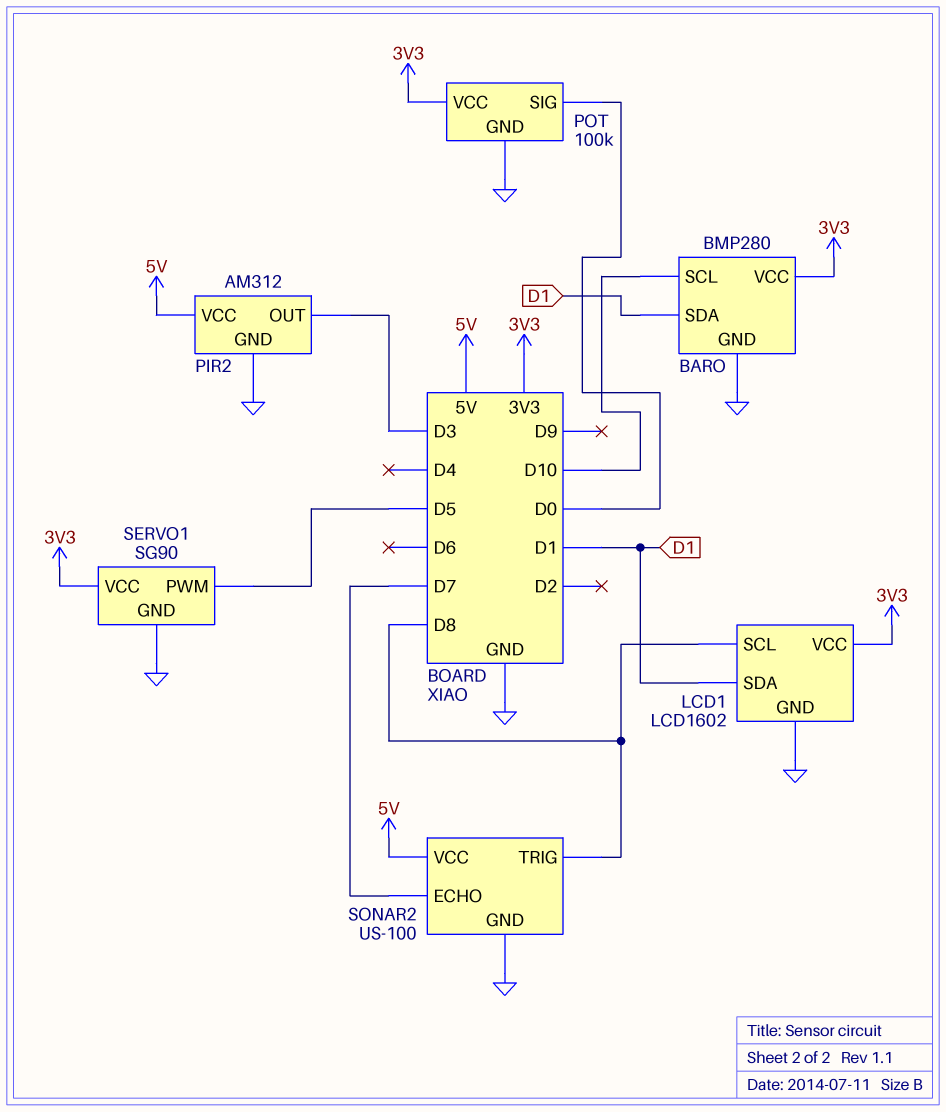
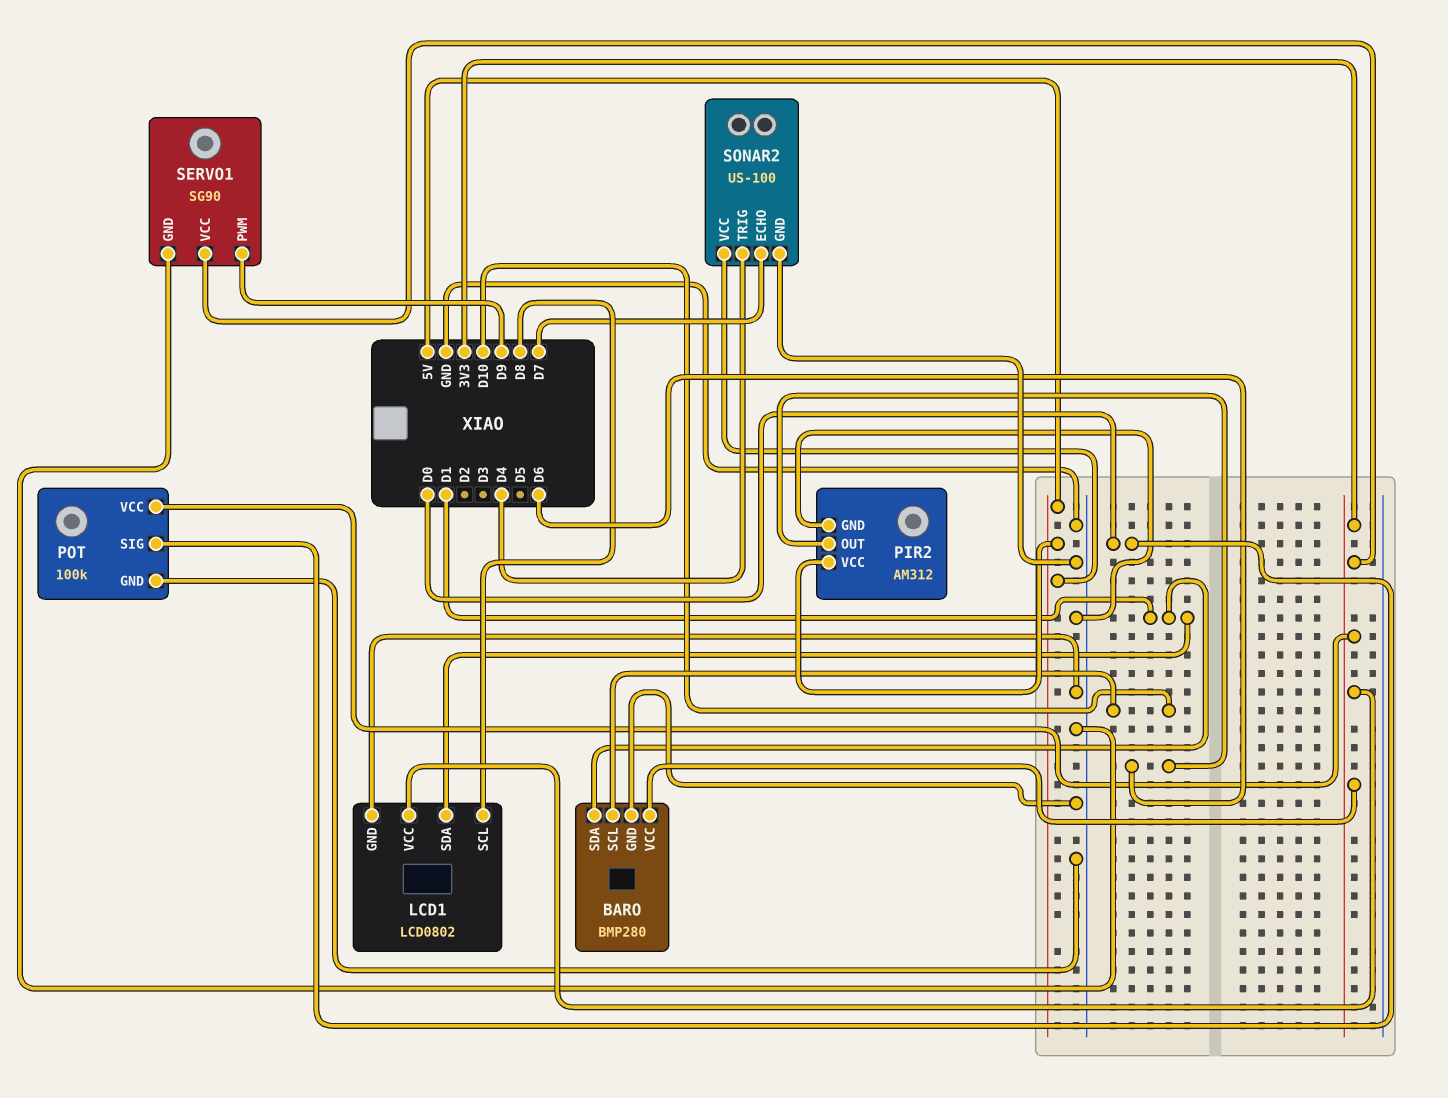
LCD1: LCD1602 -> LCD0802
PIR2 pin OUT: D3 -> D6
SERVO1 pin PWM: D5 -> D9
SONAR2 pin TRIG: D8 -> D4

